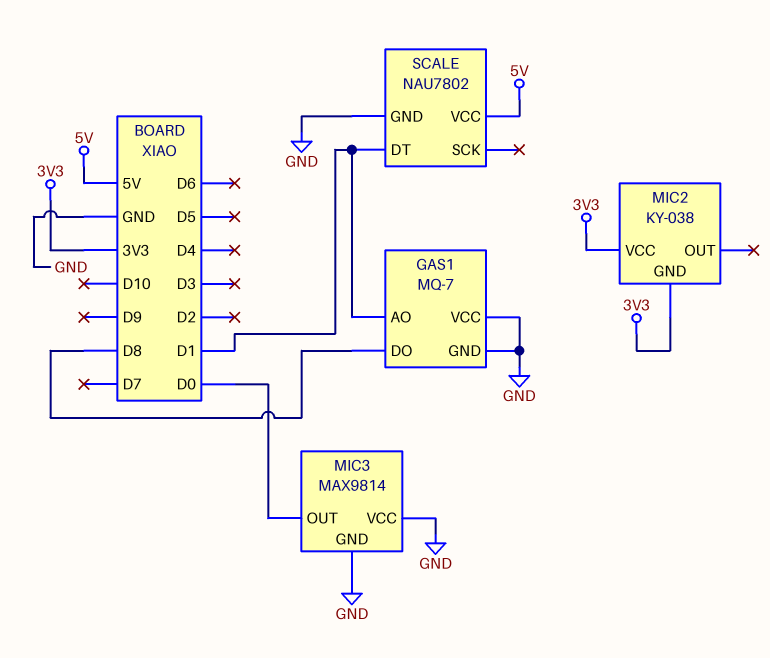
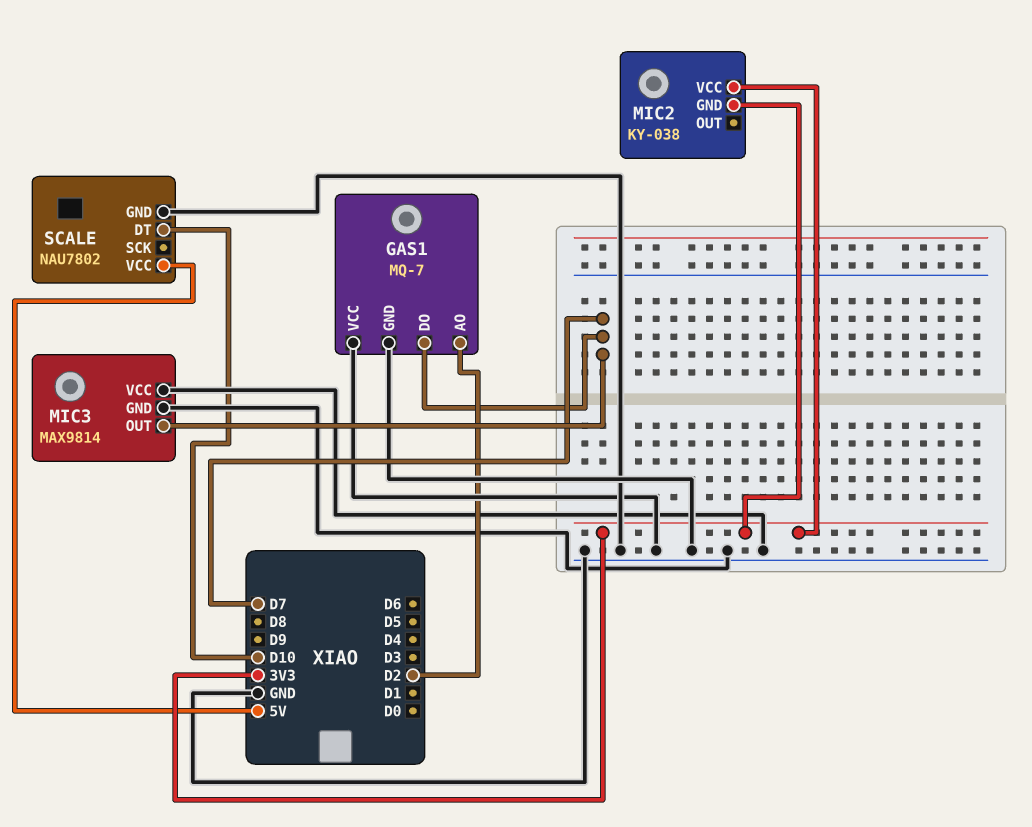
GAS1 pin AO: D1 -> D2
GAS1 pin DO: D8 -> D7
MIC3 pin OUT: D0 -> D7
SCALE pin DT: D1 -> D10

